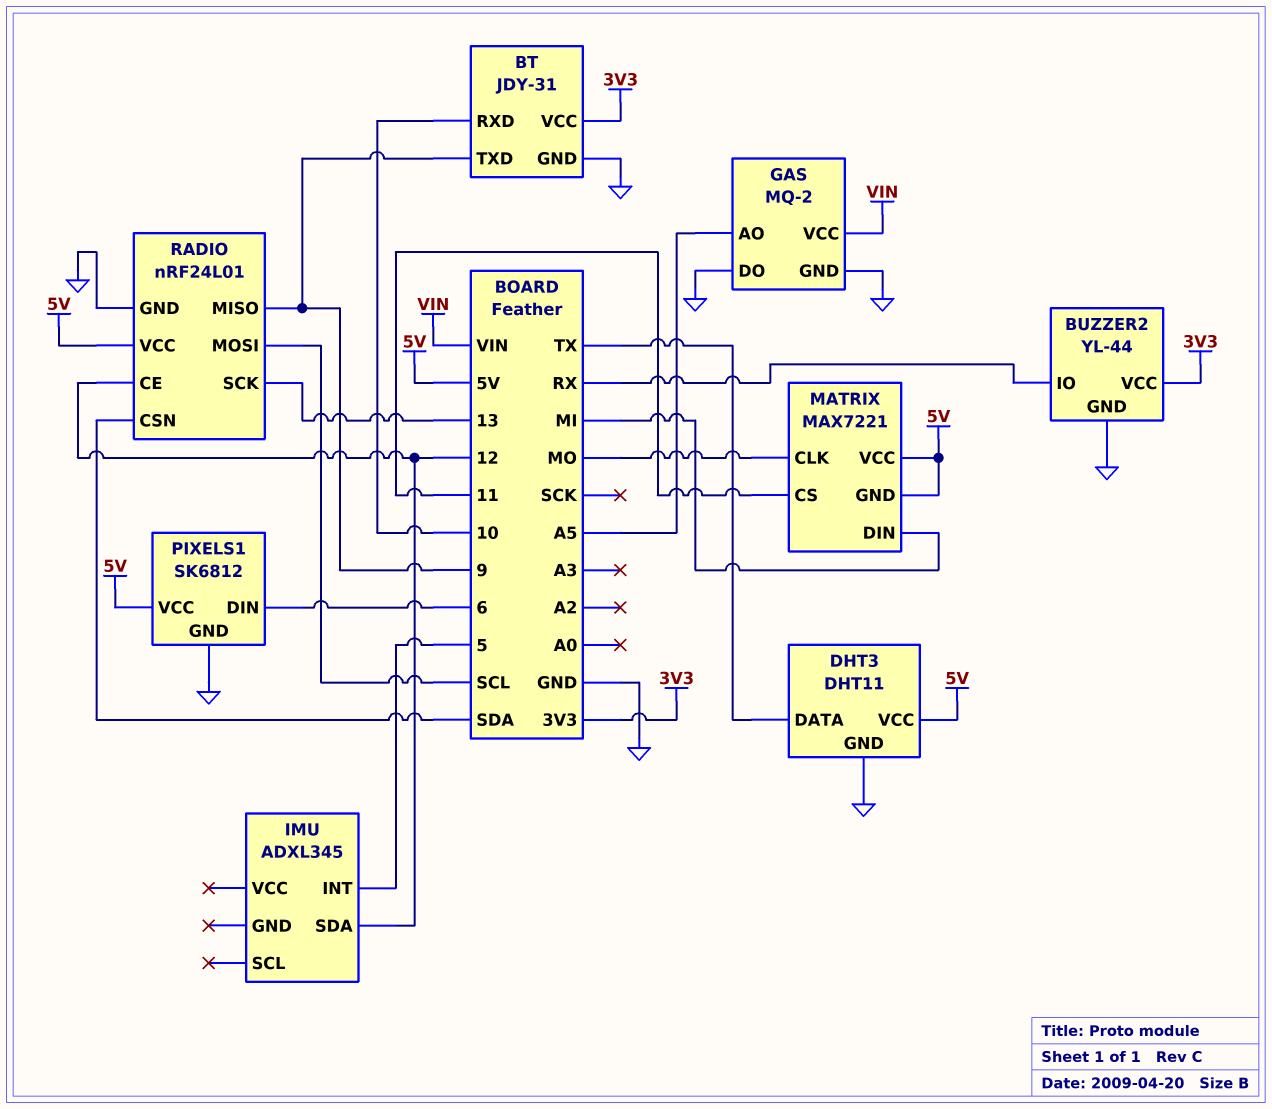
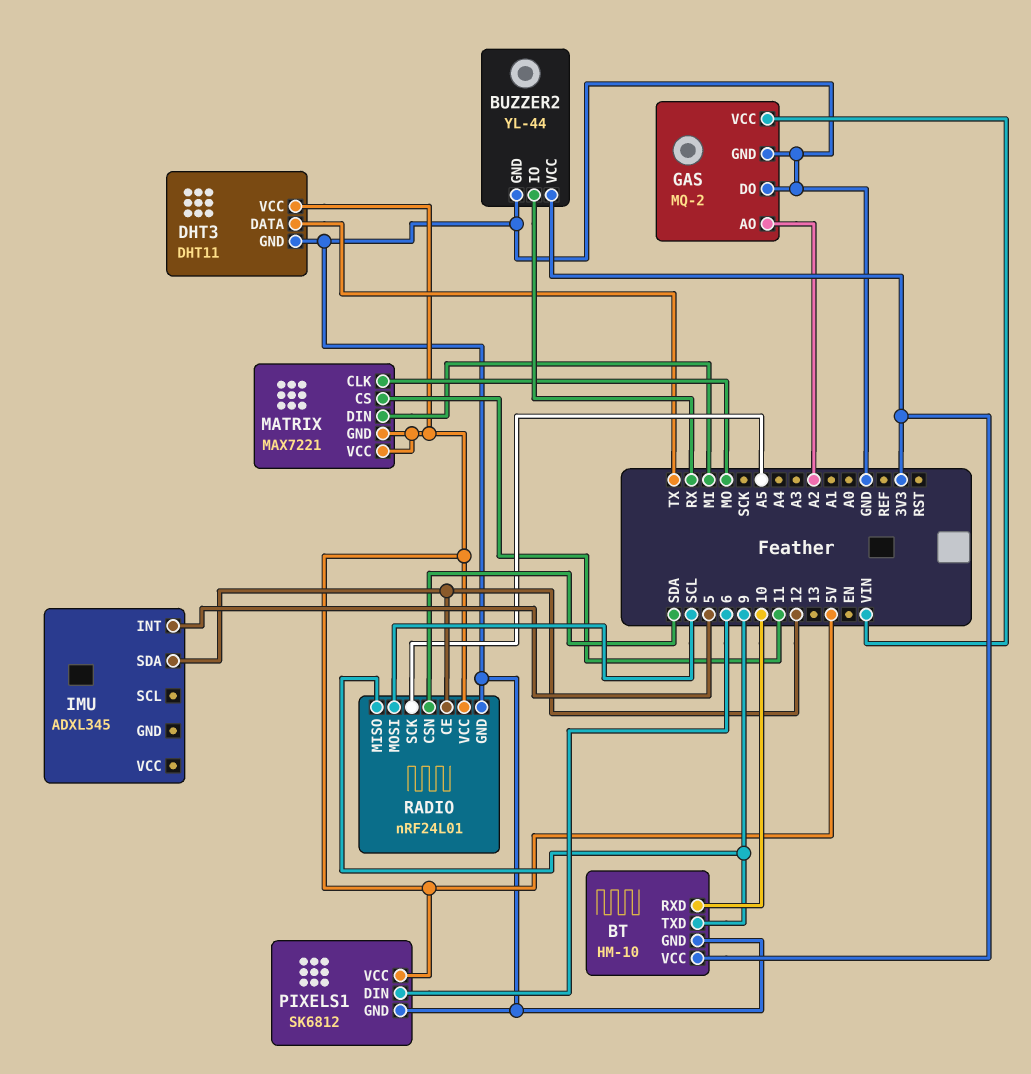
BT: JDY-31 -> HM-10
GAS pin AO: A5 -> A2
RADIO pin SCK: 13 -> A5

